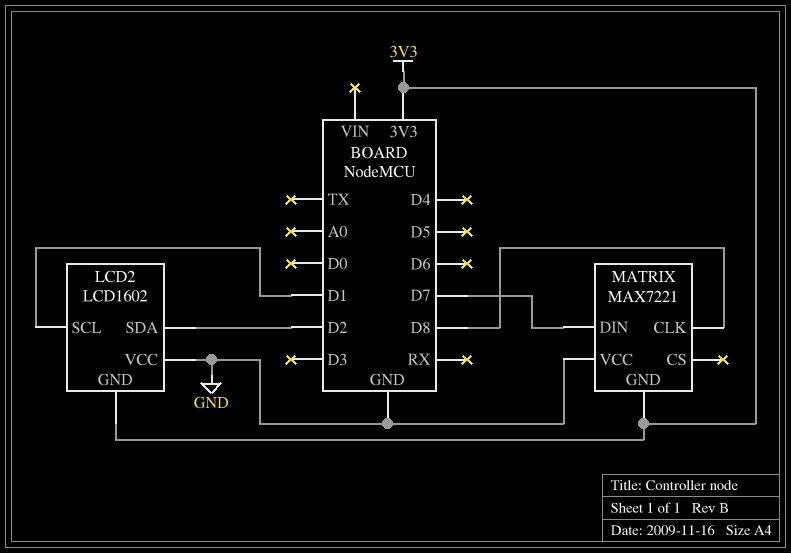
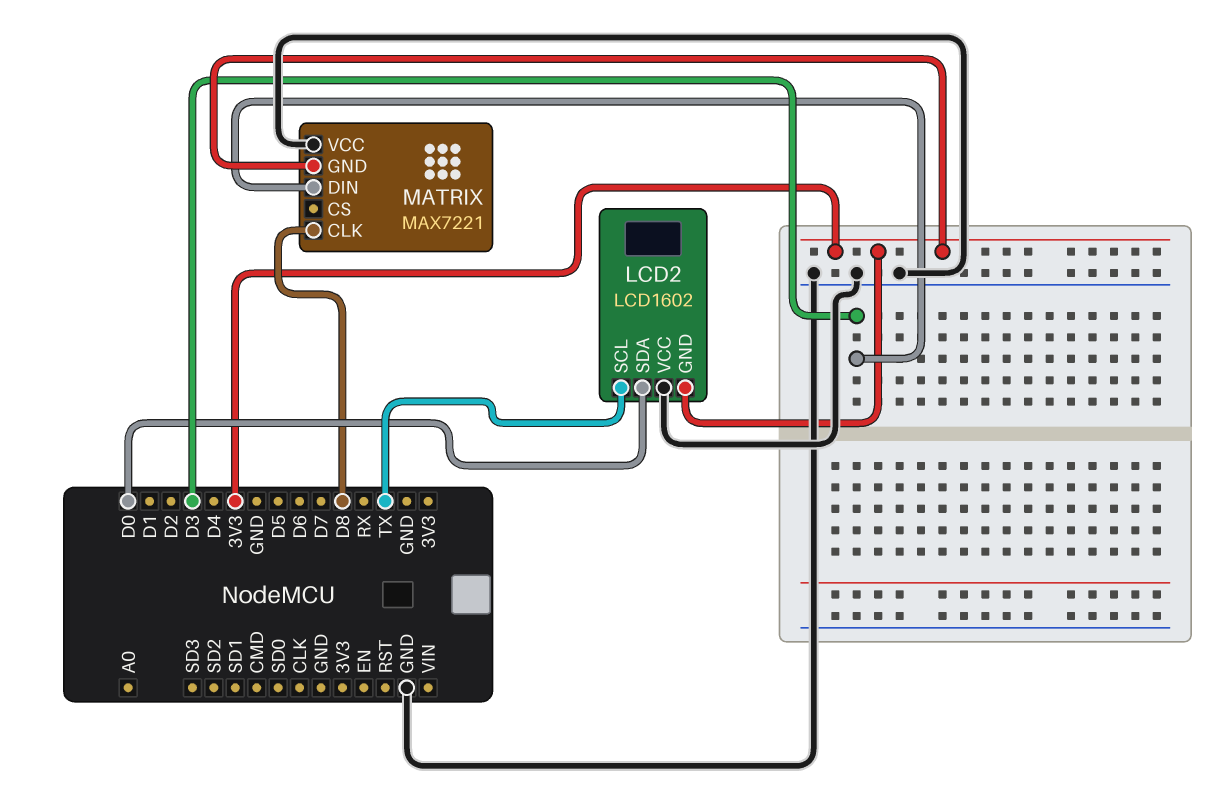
LCD2 pin SCL: D1 -> TX
LCD2 pin SDA: D2 -> D0
MATRIX pin DIN: D7 -> D3

